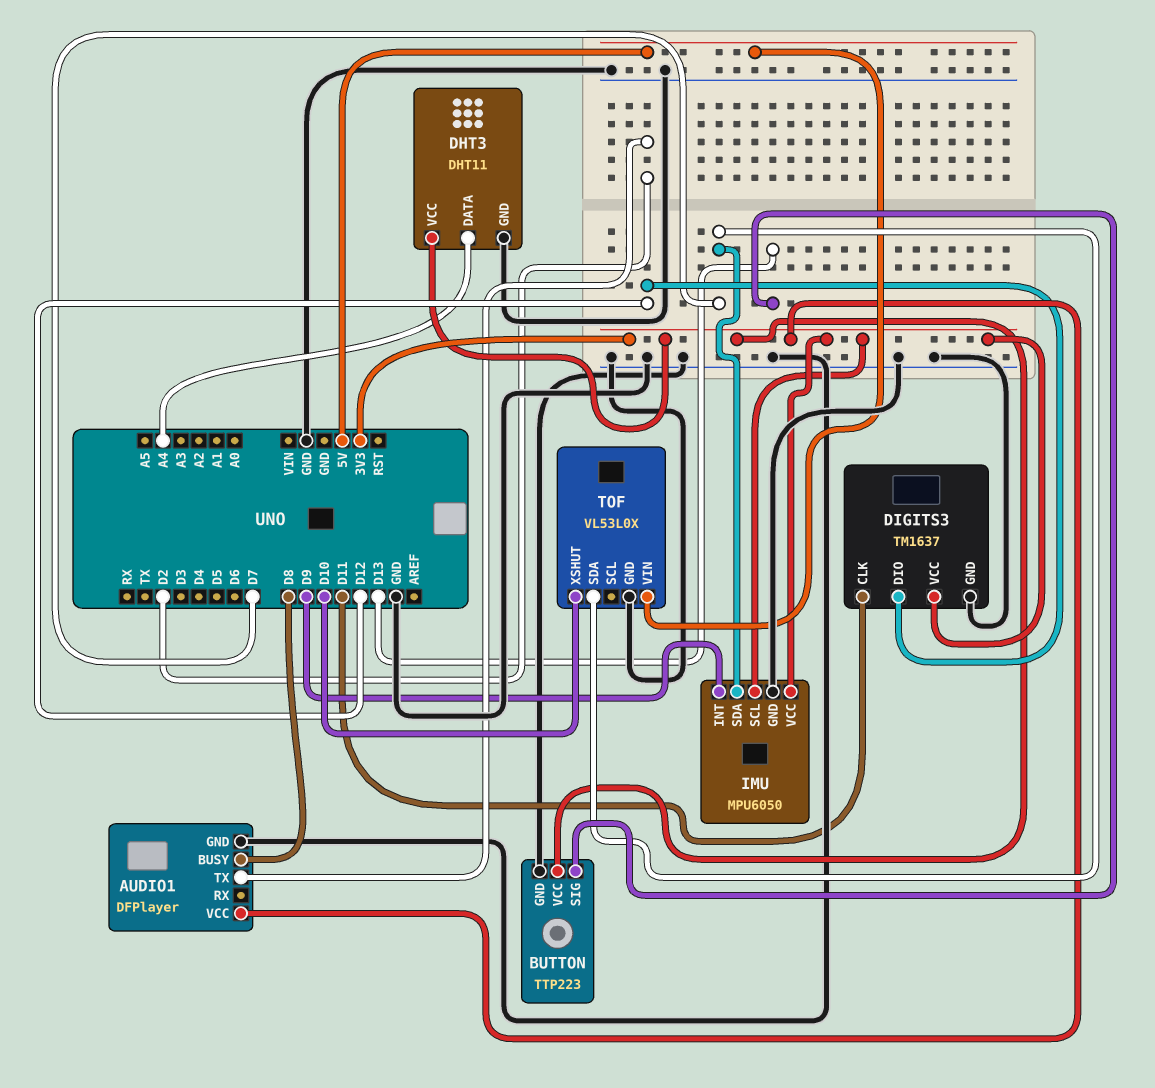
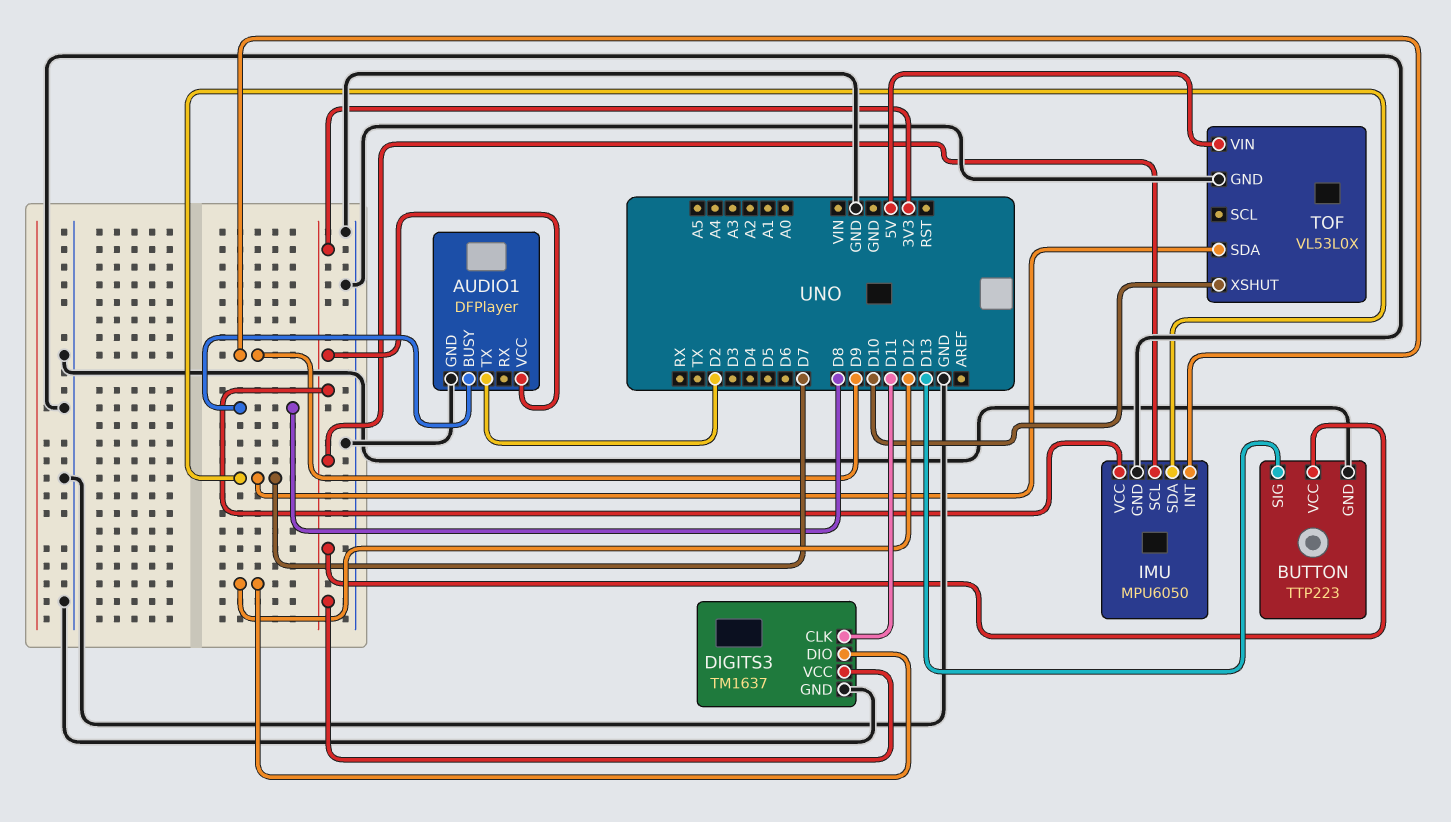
DHT3: DHT11 -> none
DHT3 pin DATA: A4 -> none
DHT3 pin GND: GND -> none
DHT3 pin VCC: 3V3 -> none

